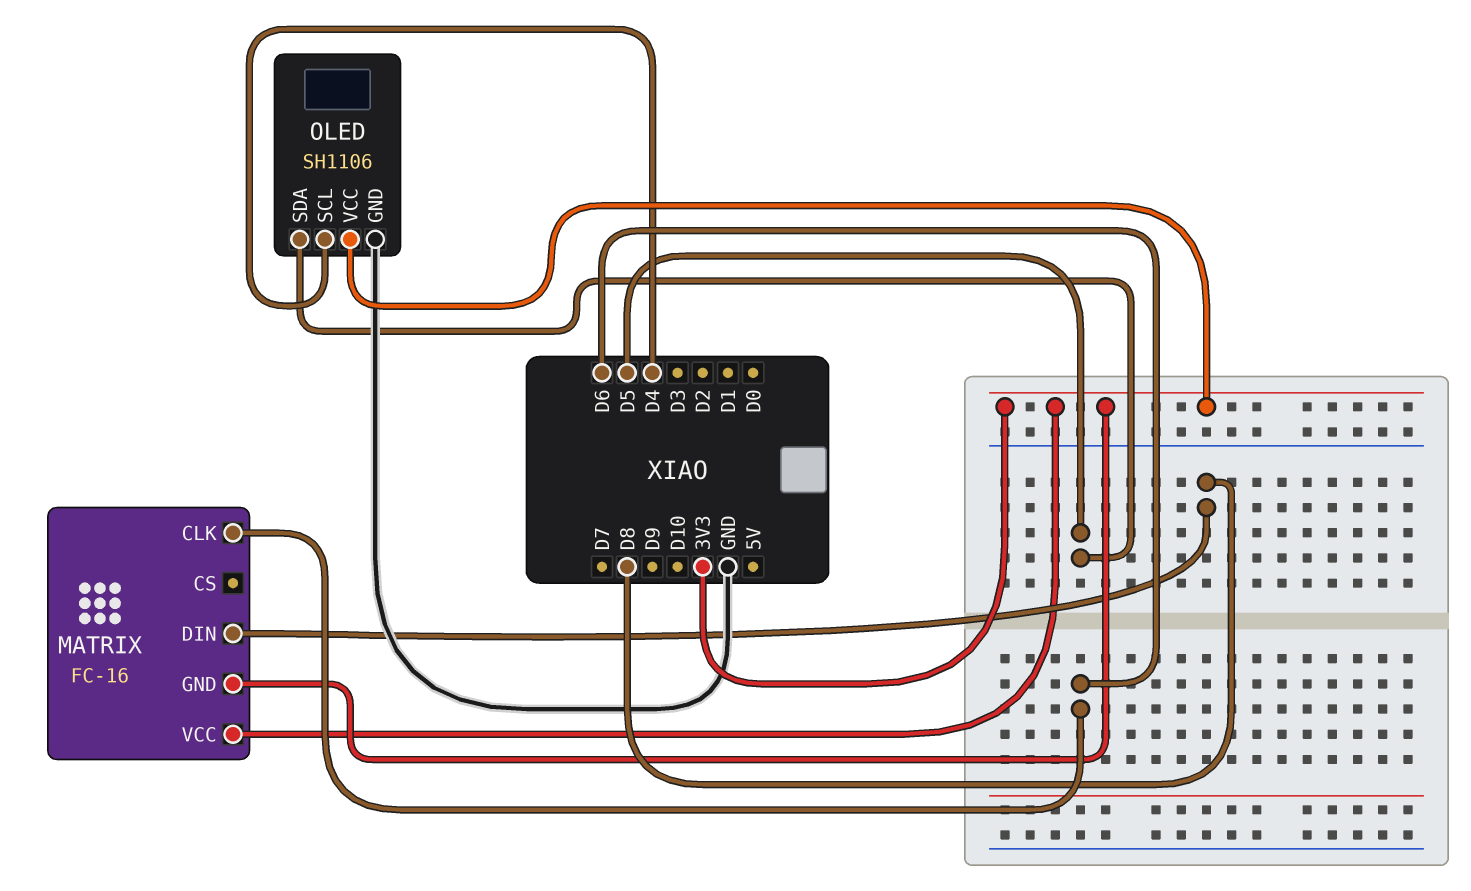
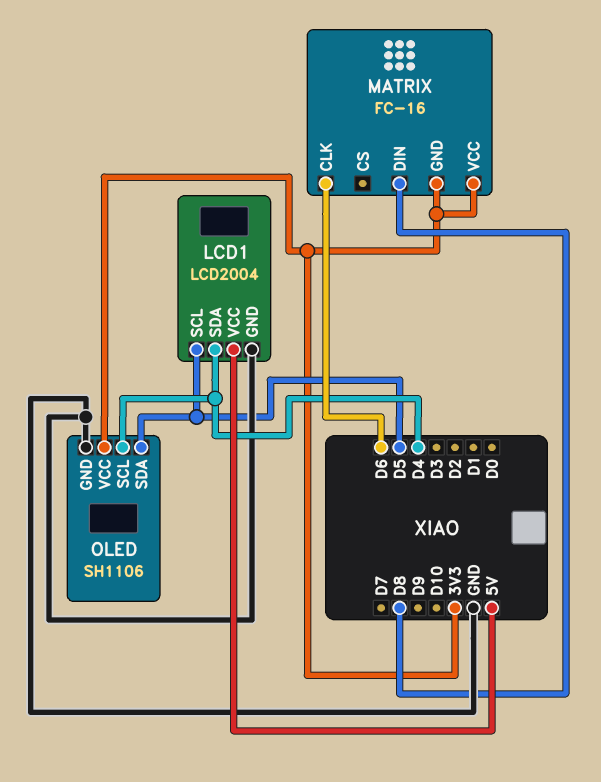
LCD1: none -> LCD2004
LCD1 pin GND: none -> GND
LCD1 pin SCL: none -> D5
LCD1 pin SDA: none -> D4
LCD1 pin VCC: none -> 5V

